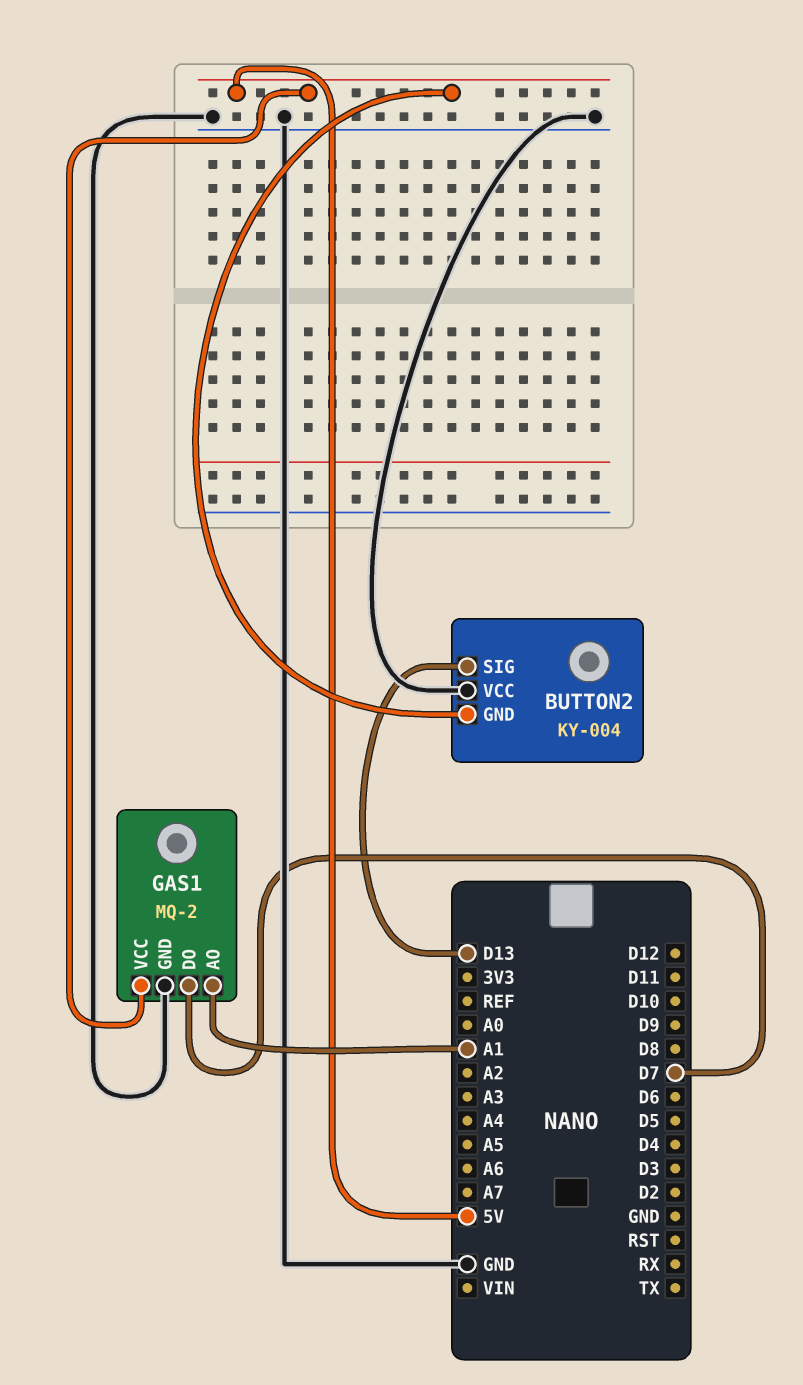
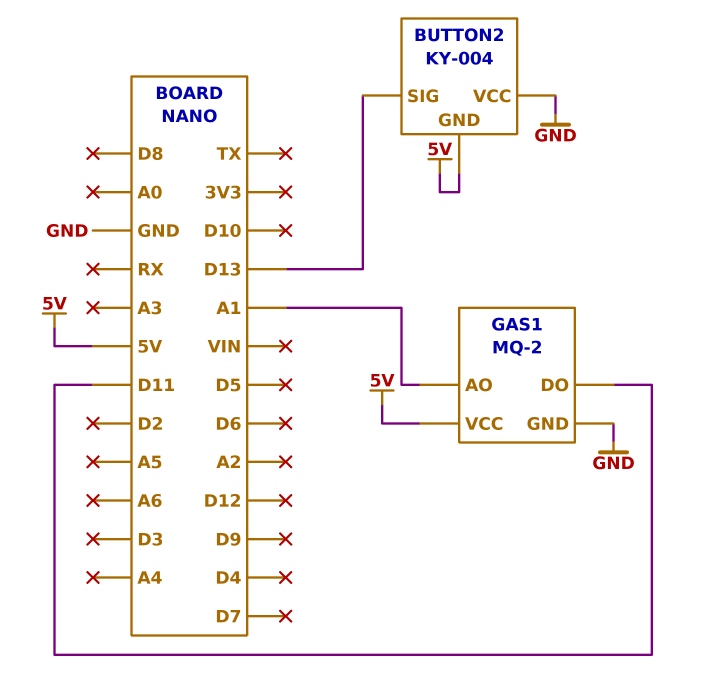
GAS1 pin DO: D7 -> D11

